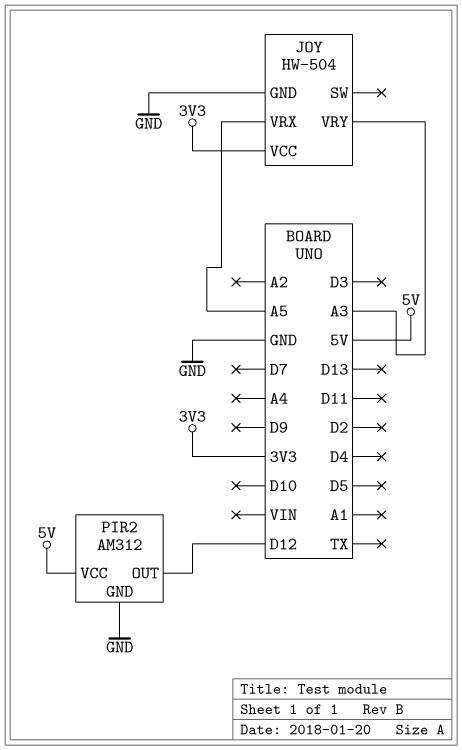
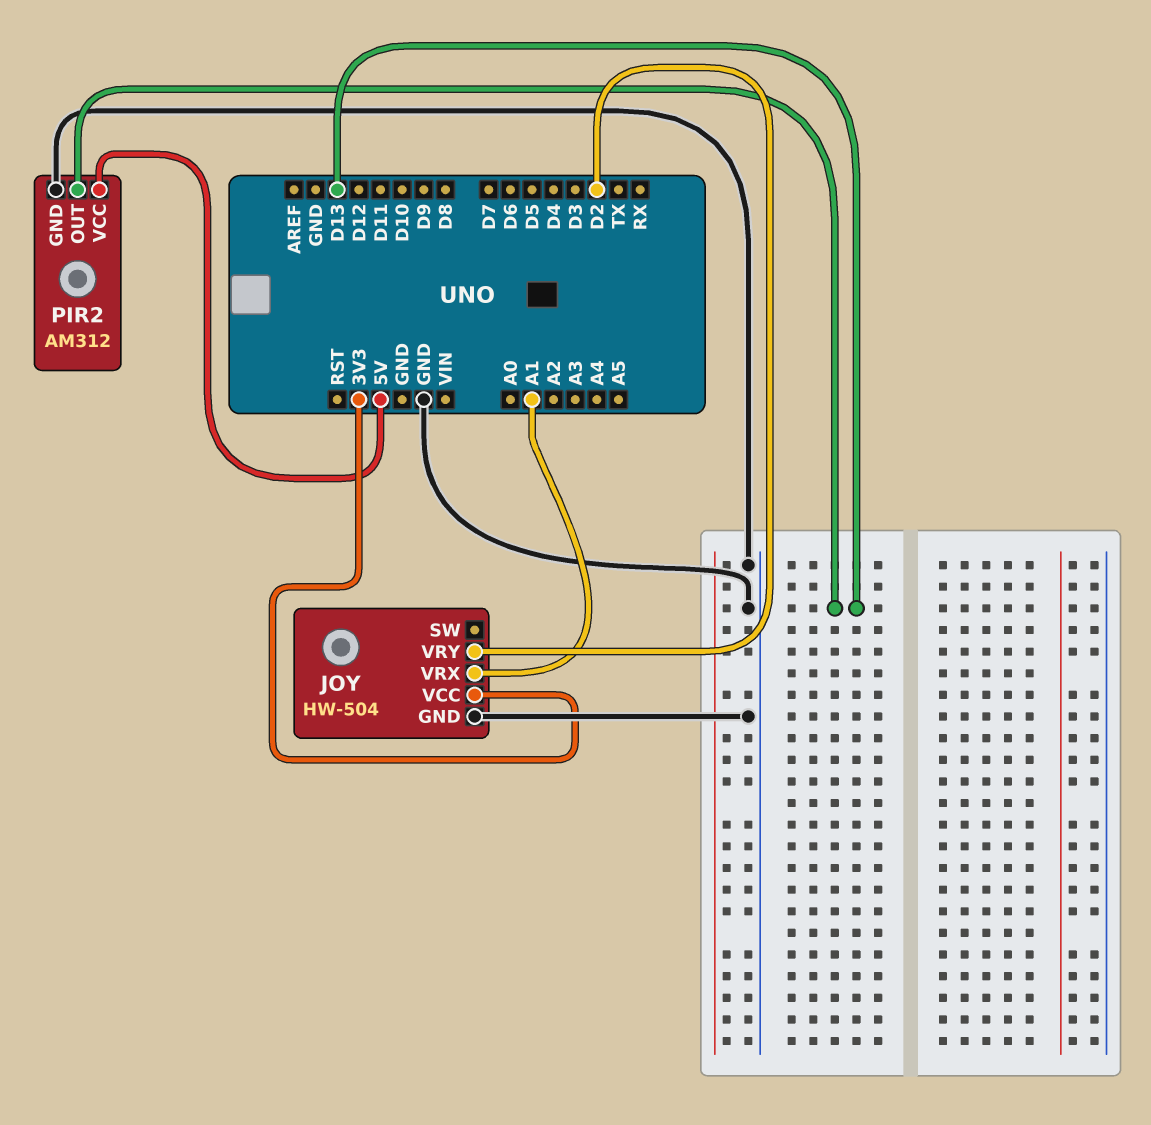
JOY pin VRX: A5 -> A1
JOY pin VRY: A3 -> D2
PIR2 pin OUT: D12 -> D13

